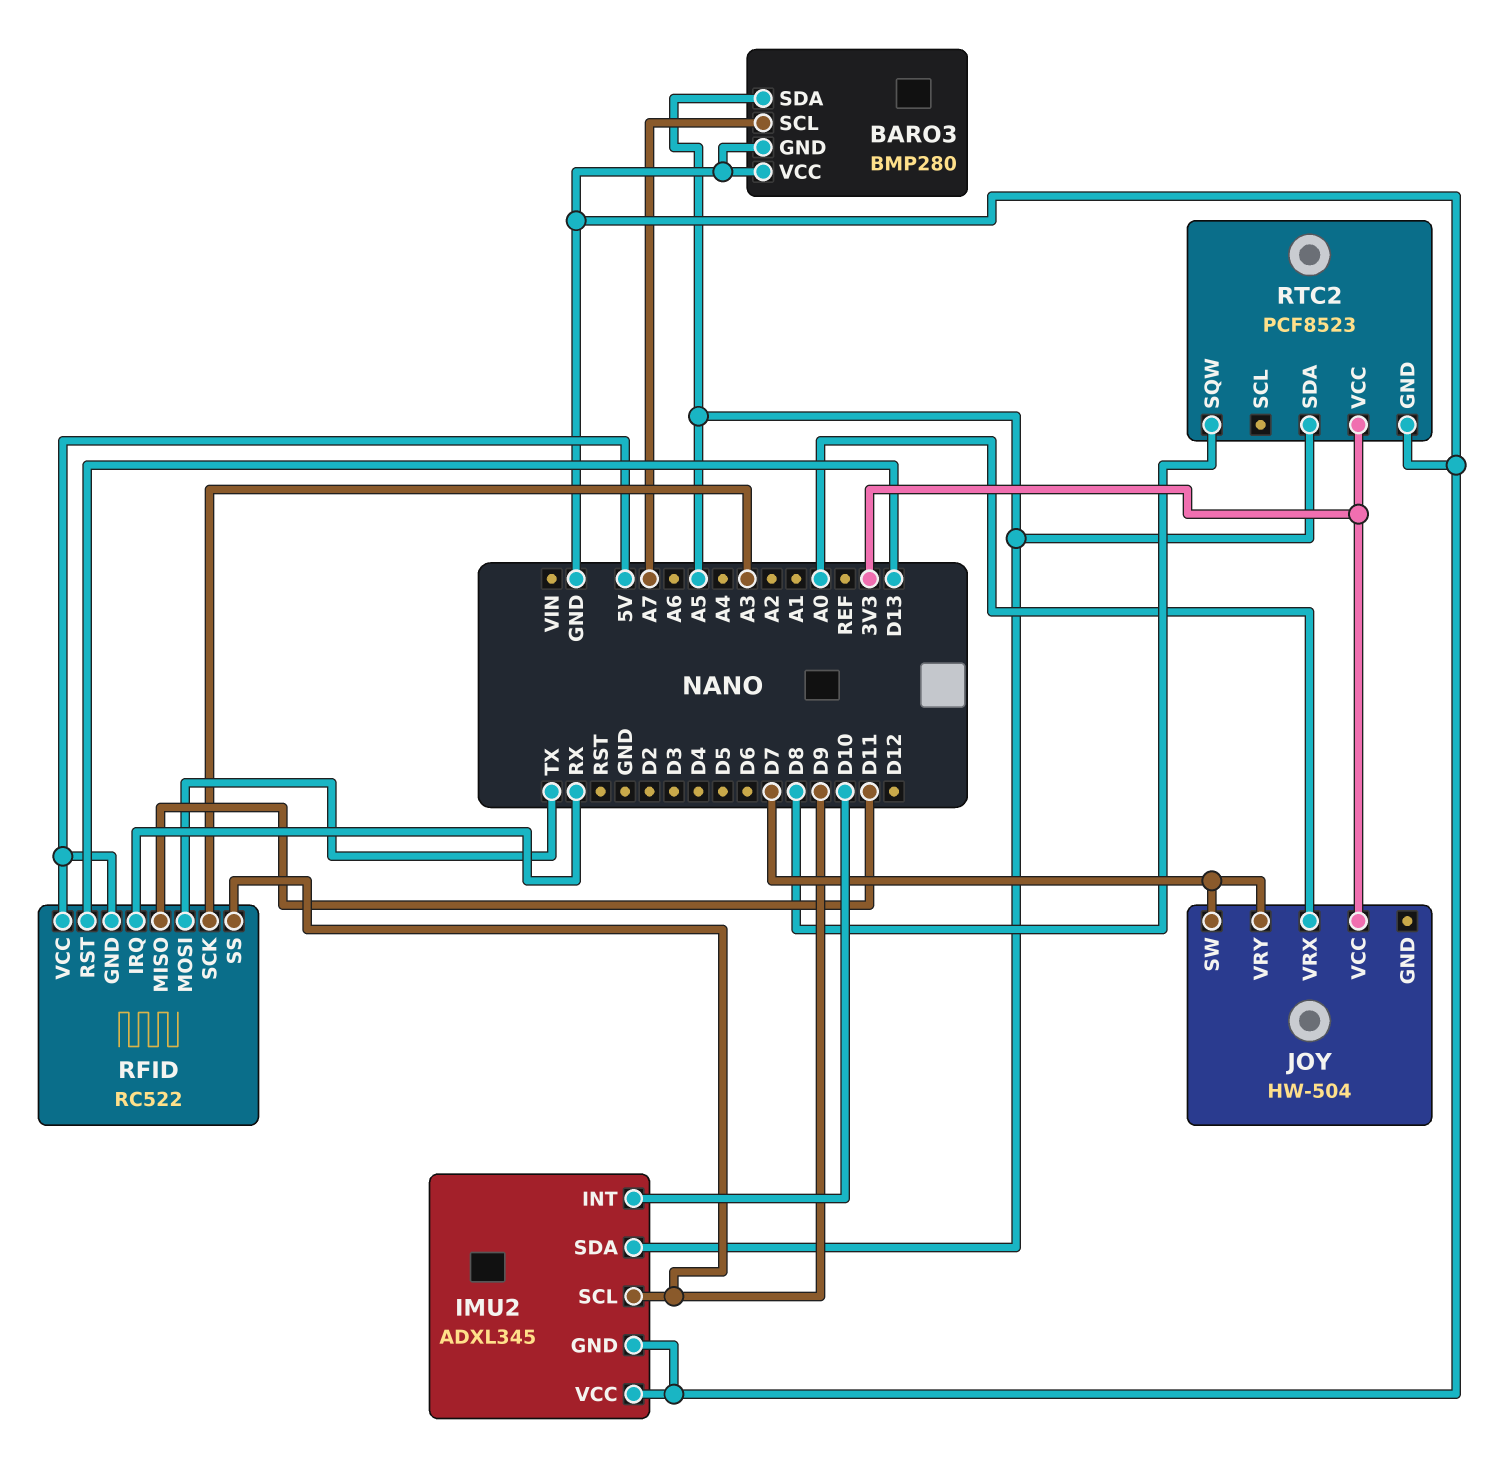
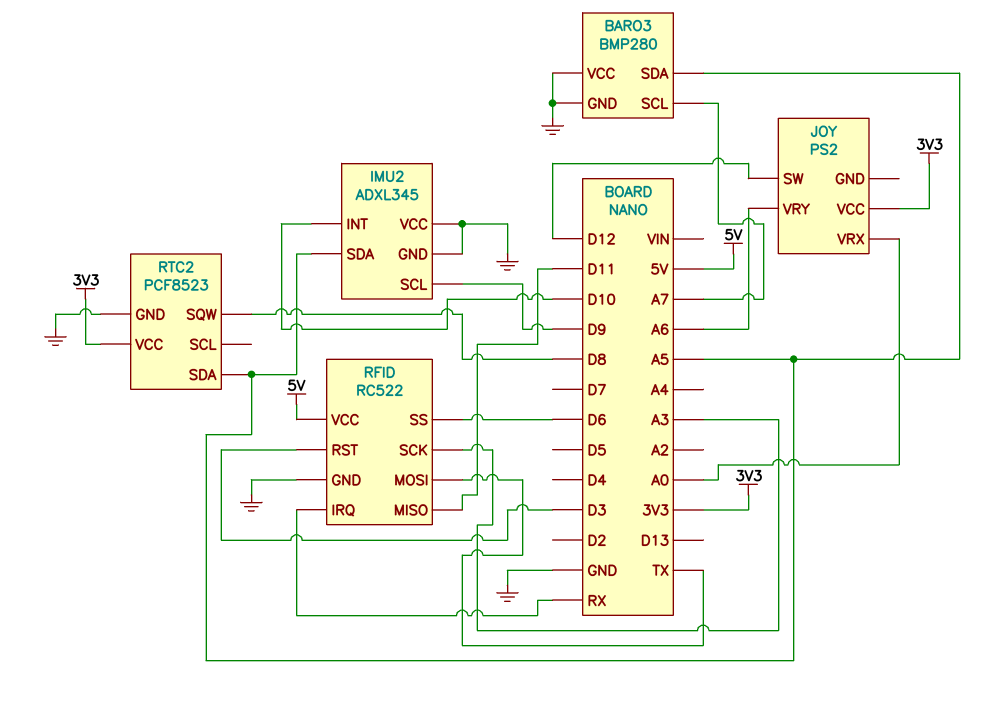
JOY: HW-504 -> PS2
JOY pin SW: D7 -> D12
JOY pin VRY: D7 -> A6
RFID pin GND: 5V -> GND
RFID pin RST: D13 -> D3
RFID pin SS: D9 -> D6

